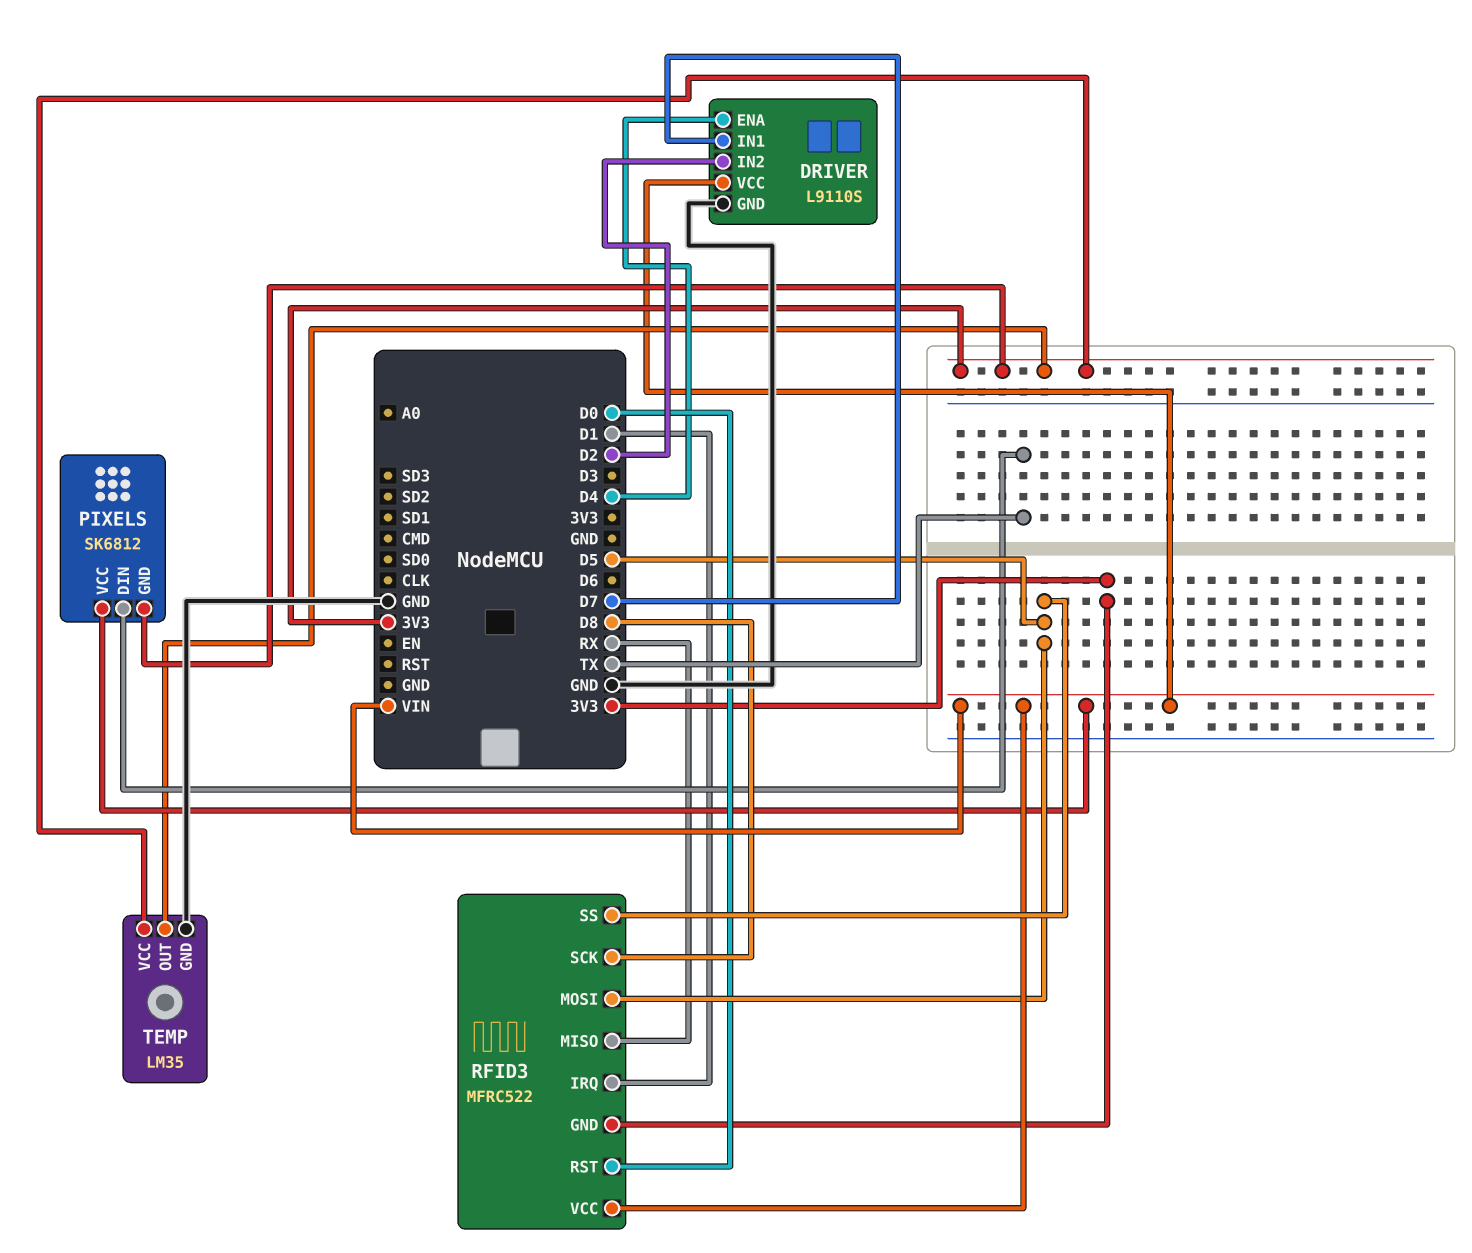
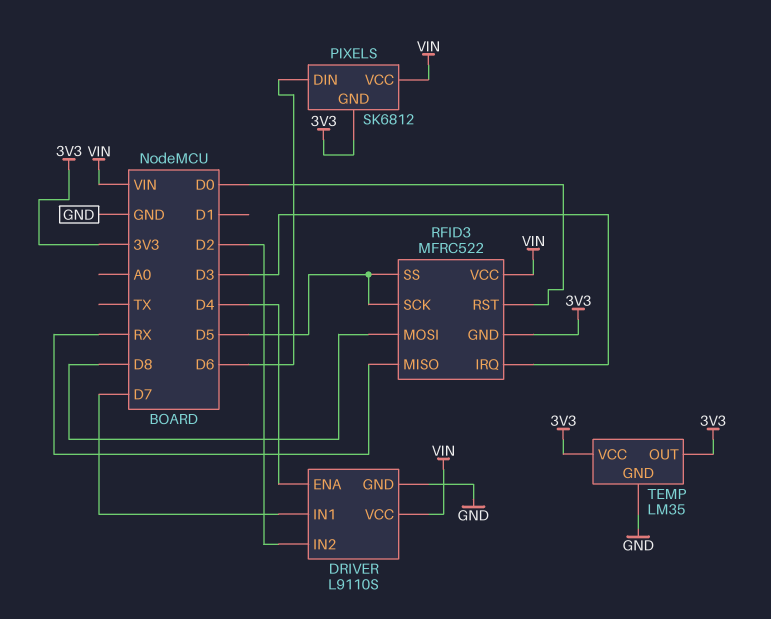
PIXELS pin DIN: TX -> D6
RFID3 pin IRQ: D1 -> D3
RFID3 pin MOSI: D5 -> D8
RFID3 pin SCK: D8 -> D5

